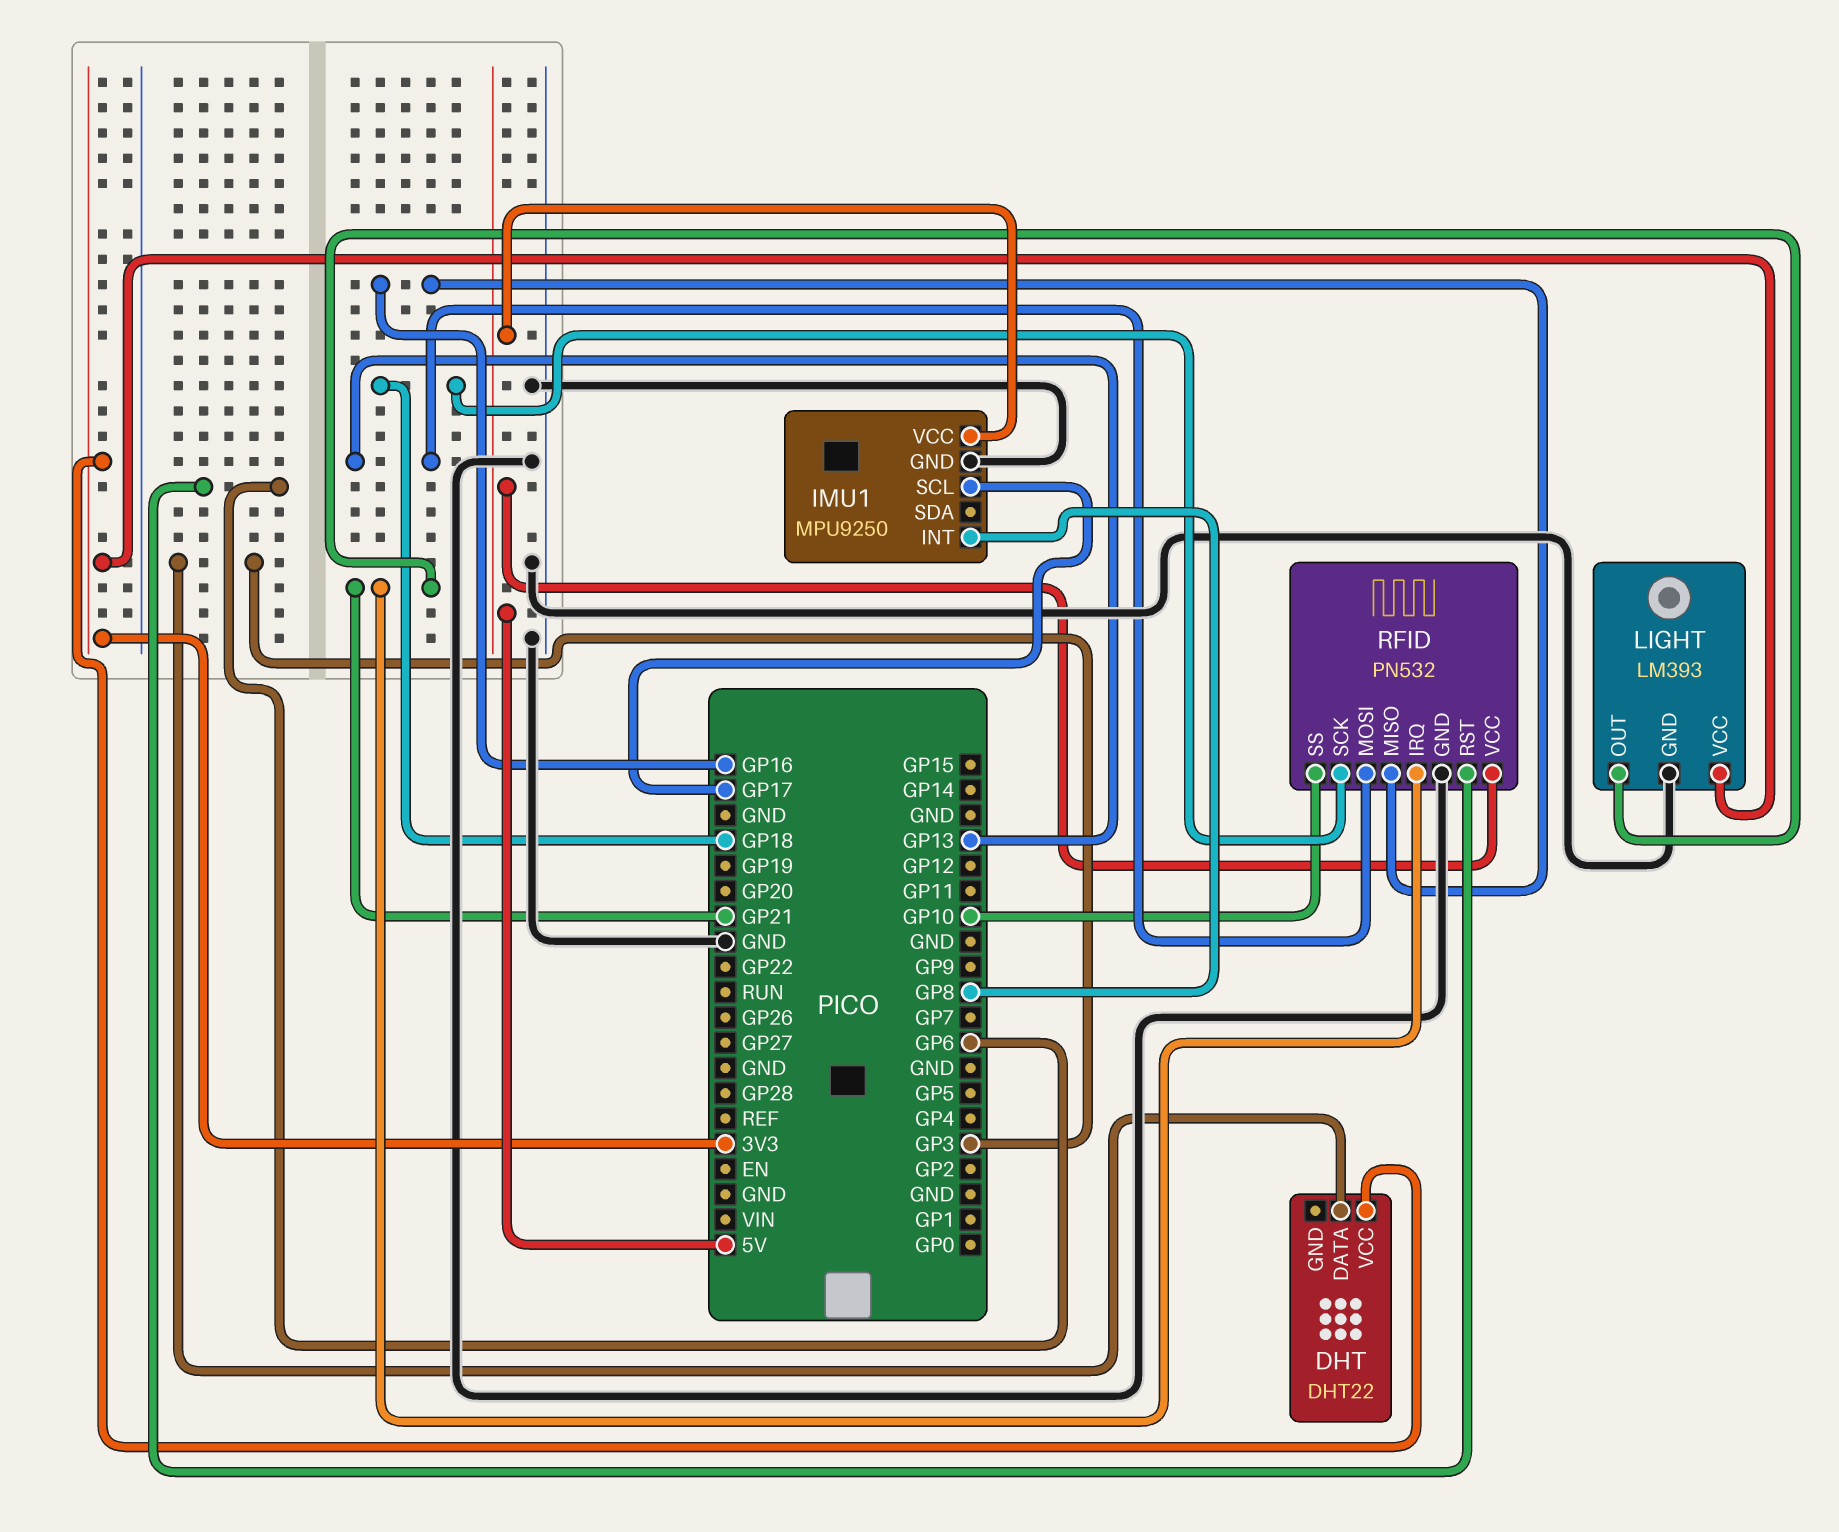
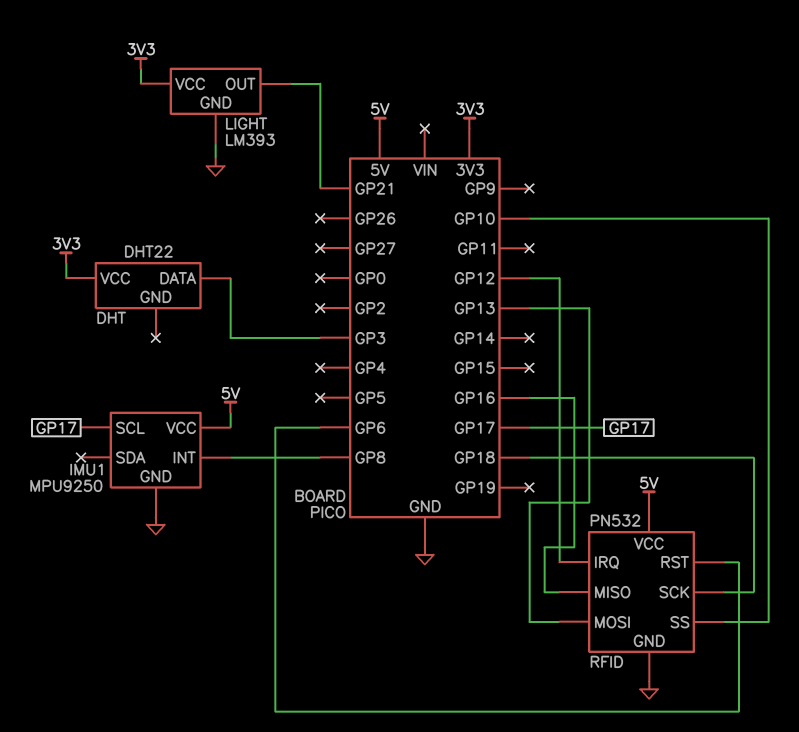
RFID pin IRQ: GP21 -> GP12

